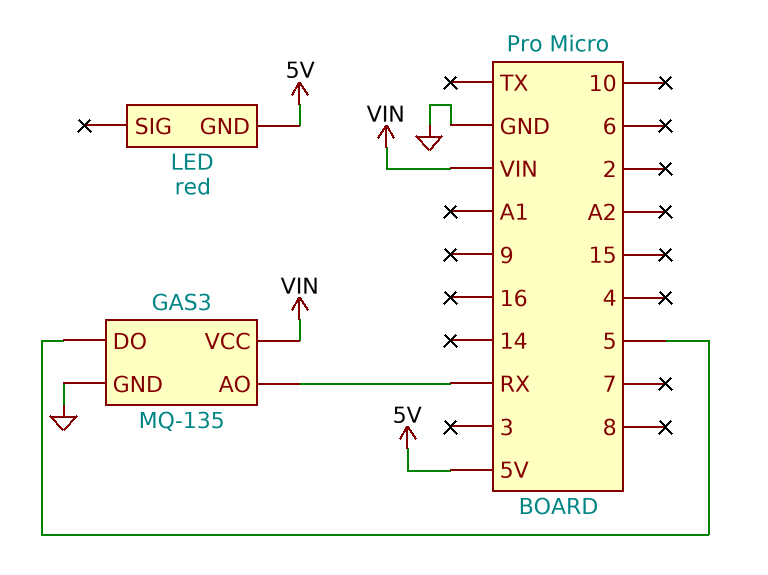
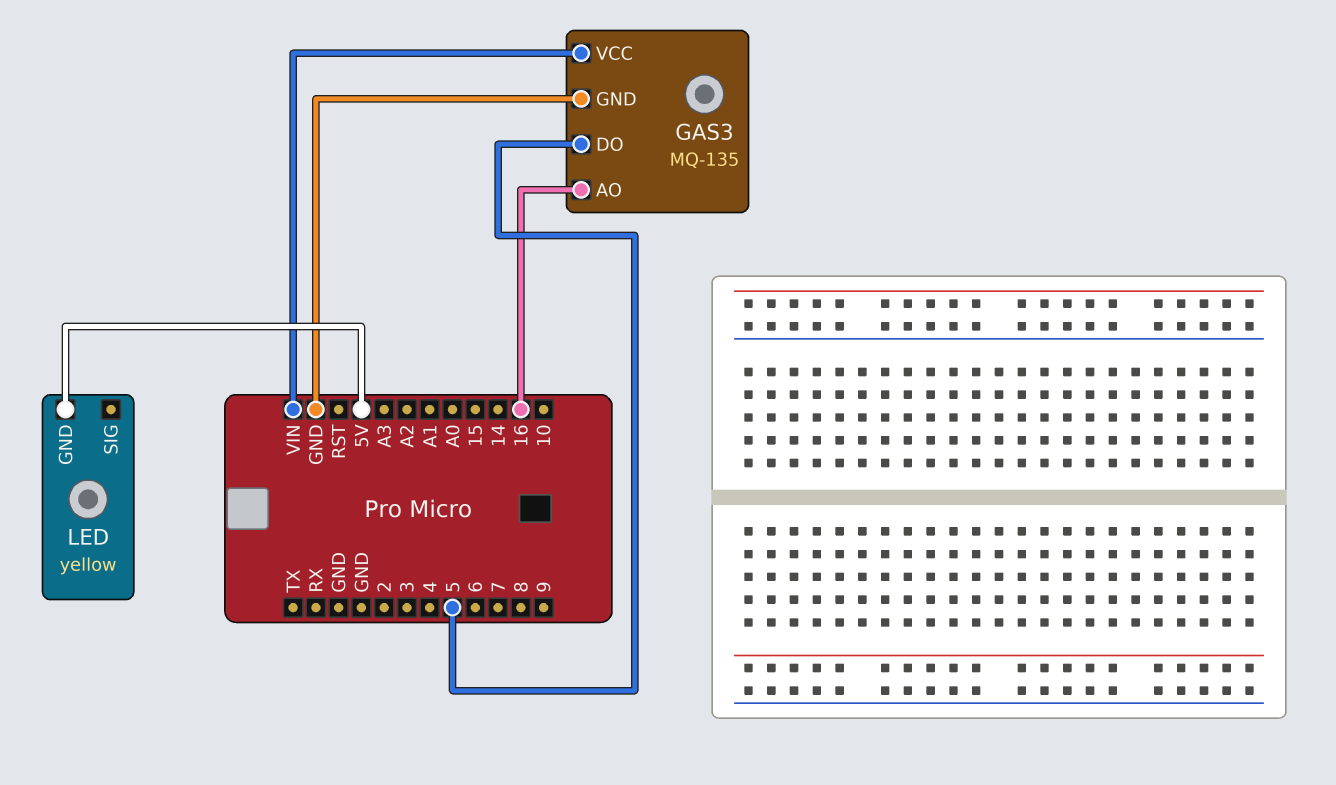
GAS3 pin AO: RX -> 16
LED: red -> yellow

